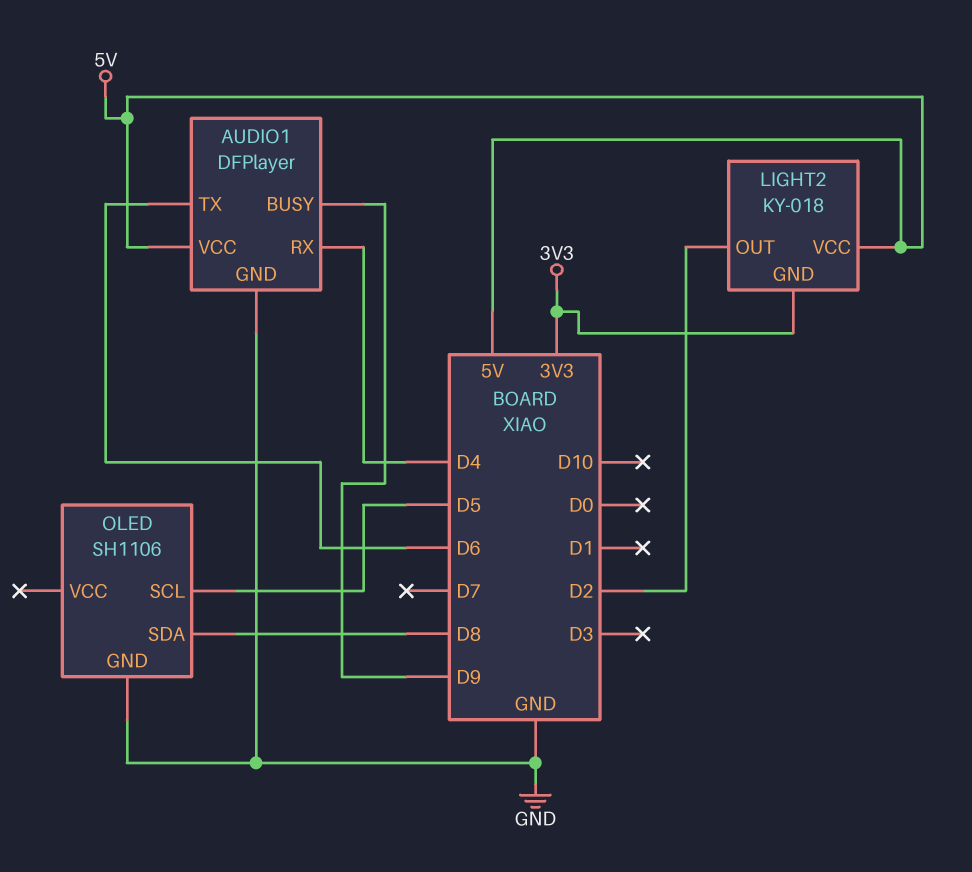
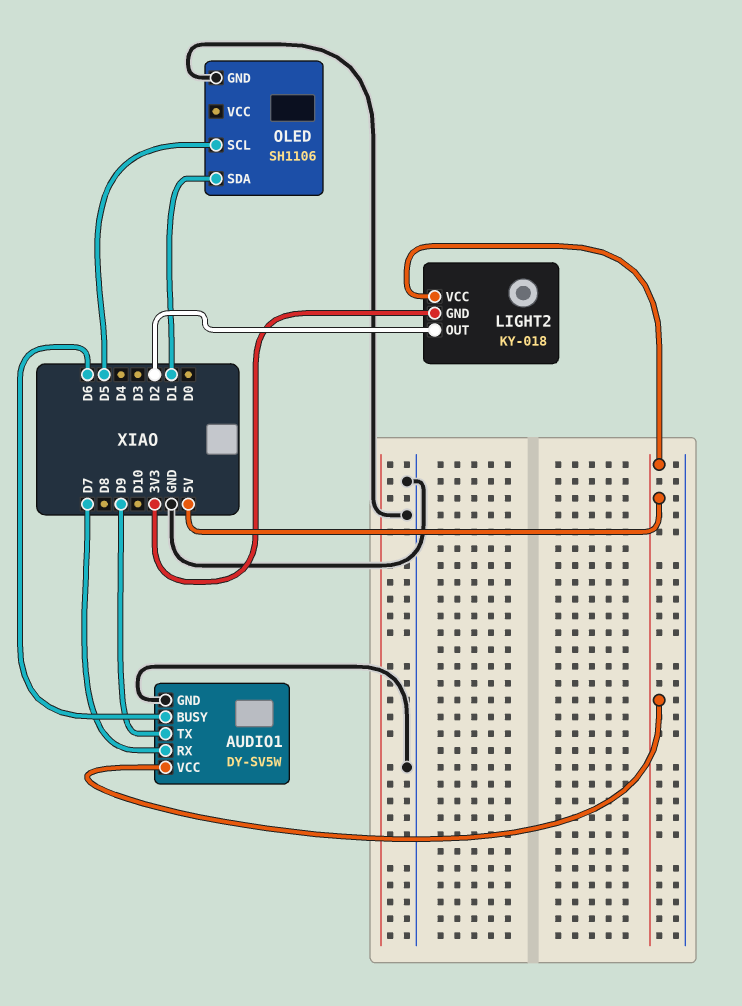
AUDIO1: DFPlayer -> DY-SV5W
AUDIO1 pin BUSY: D9 -> D6
AUDIO1 pin RX: D4 -> D7
AUDIO1 pin TX: D6 -> D9
OLED pin SDA: D8 -> D1

